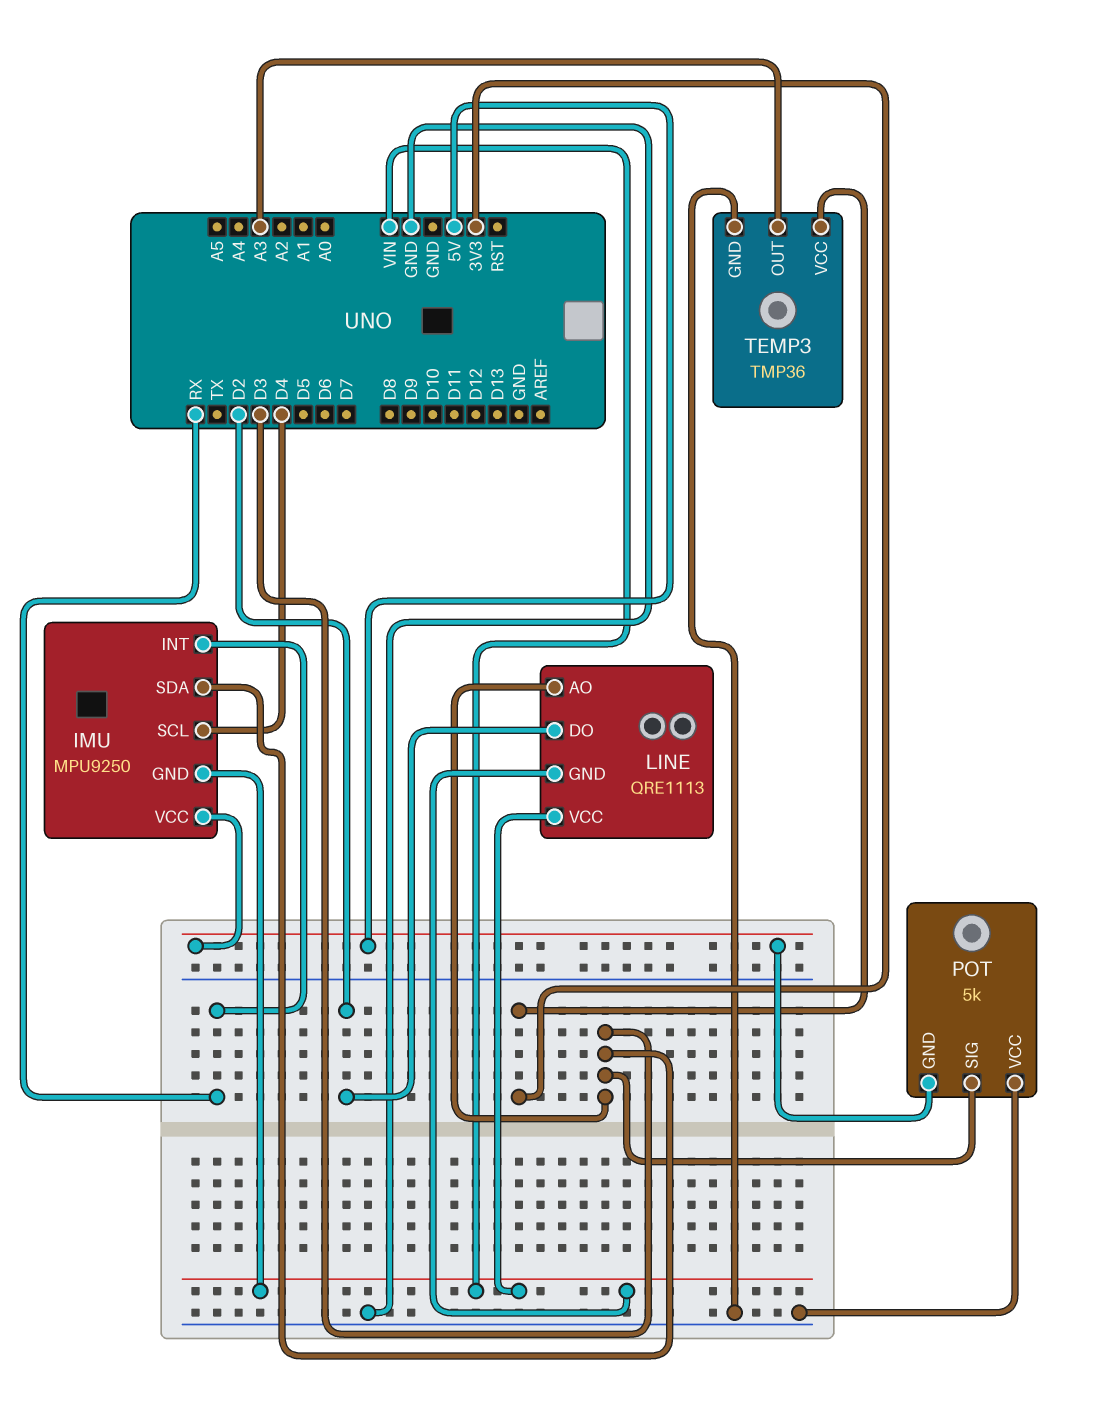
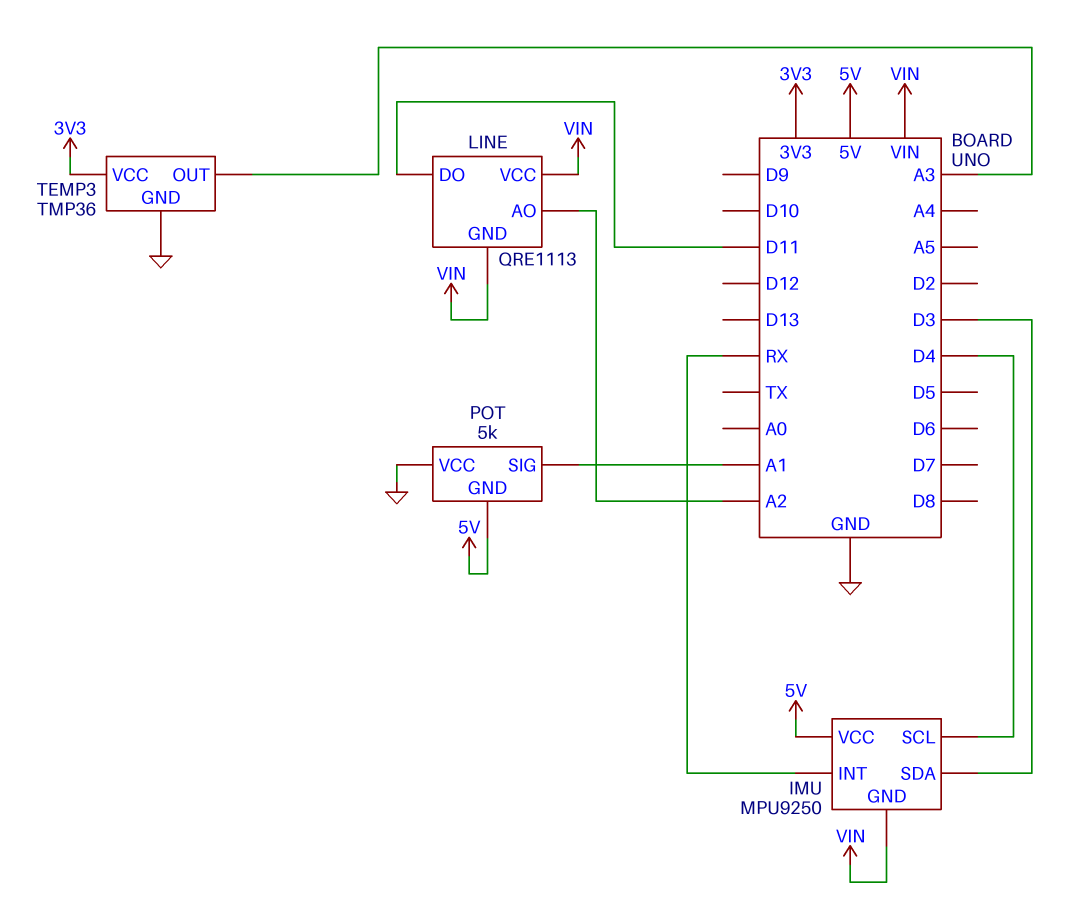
LINE pin AO: D3 -> A2
LINE pin DO: D2 -> D11
POT pin SIG: D3 -> A1

